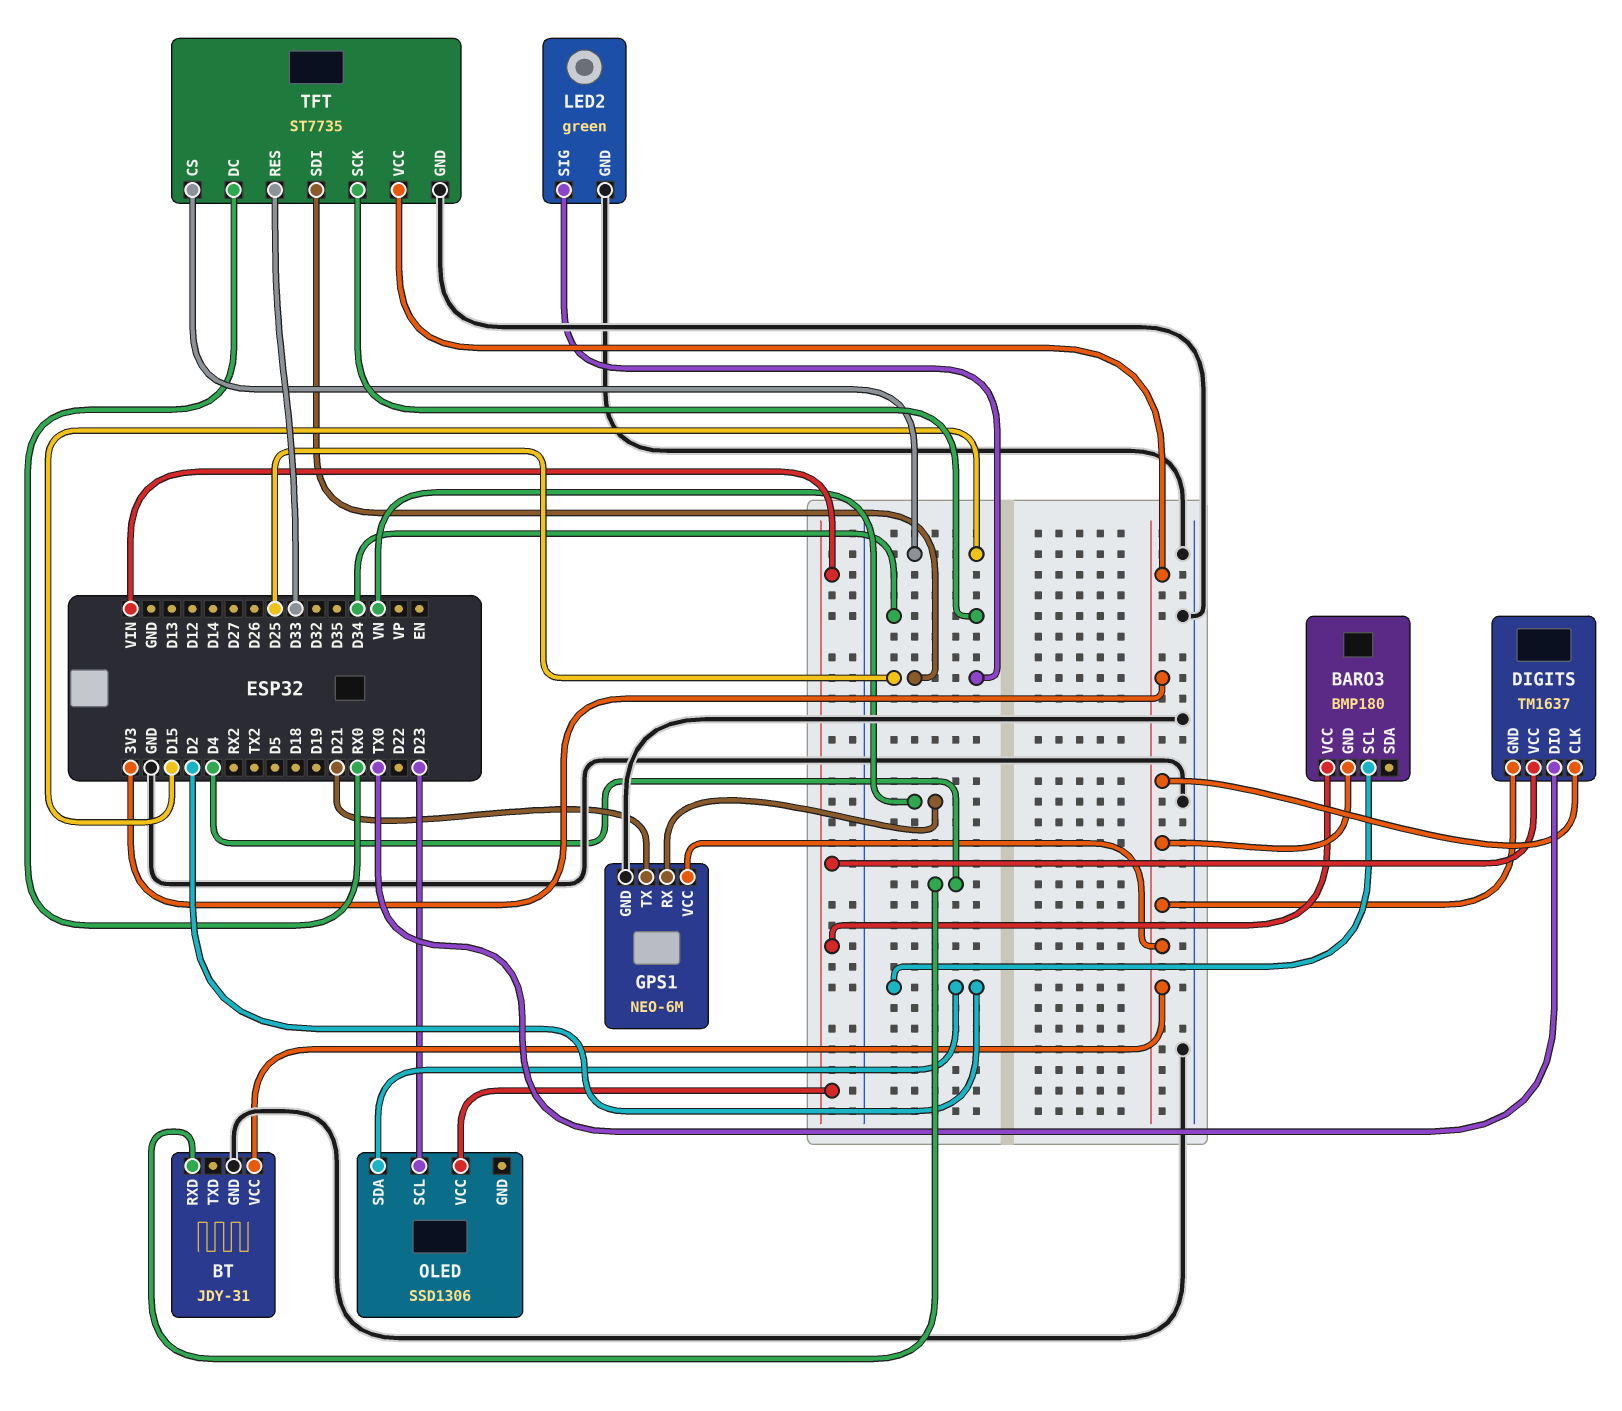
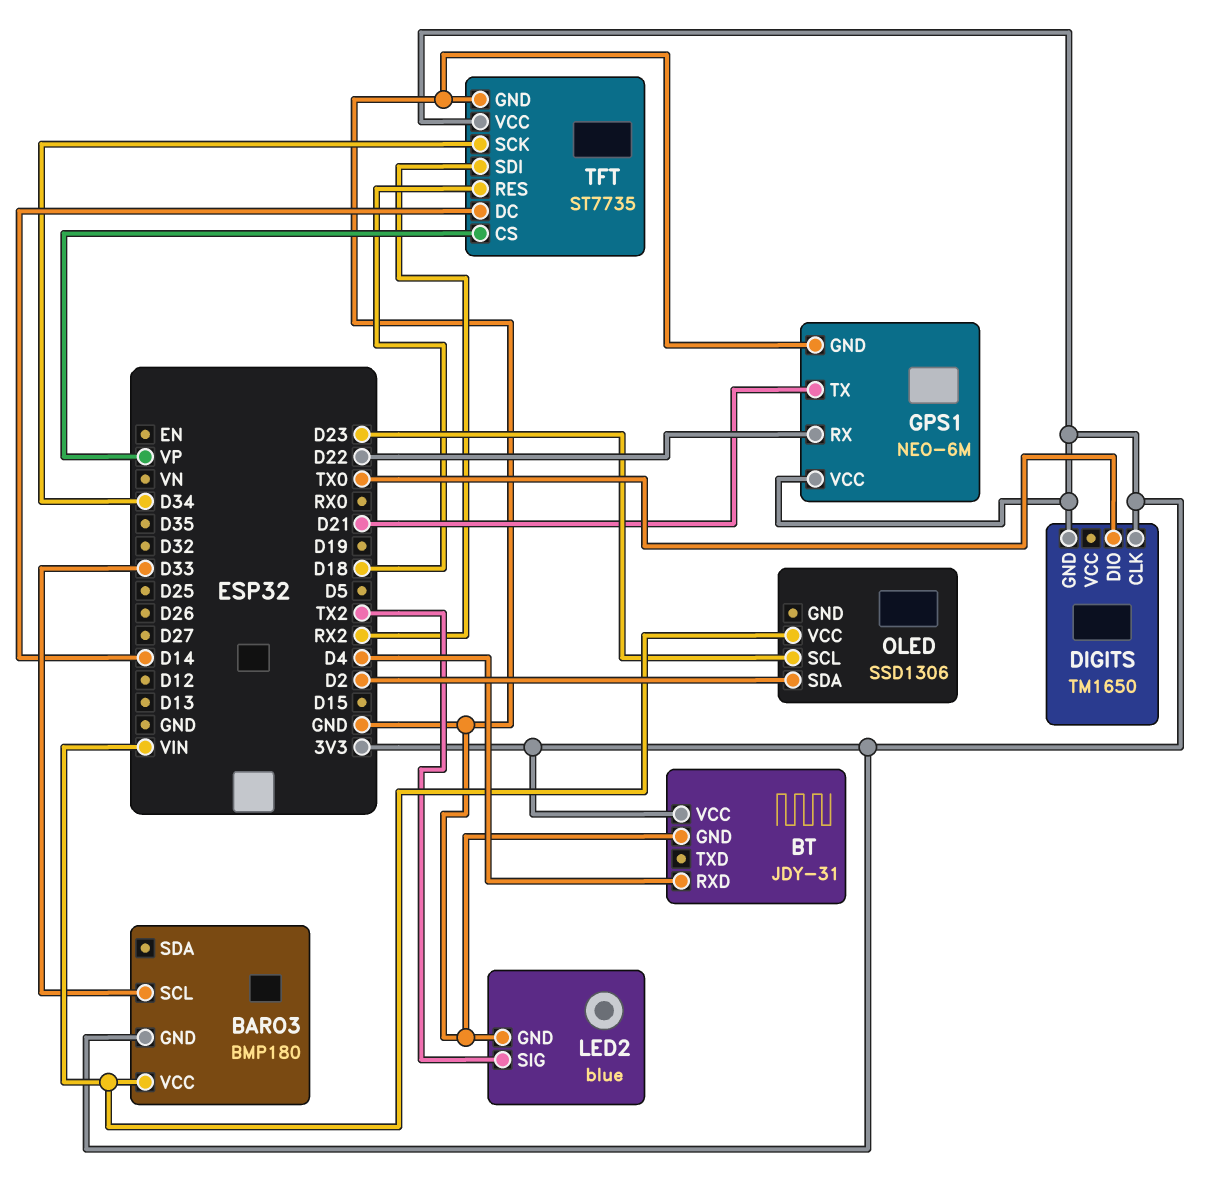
BARO3 pin SCL: D2 -> D33
DIGITS: TM1637 -> TM1650
DIGITS pin VCC: VIN -> none
GPS1 pin RX: VN -> D22
LED2: green -> blue
LED2 pin SIG: D25 -> TX2
TFT pin CS: D15 -> VP
TFT pin DC: RX0 -> D14
TFT pin RES: D33 -> D18
TFT pin SDI: D25 -> RX2

